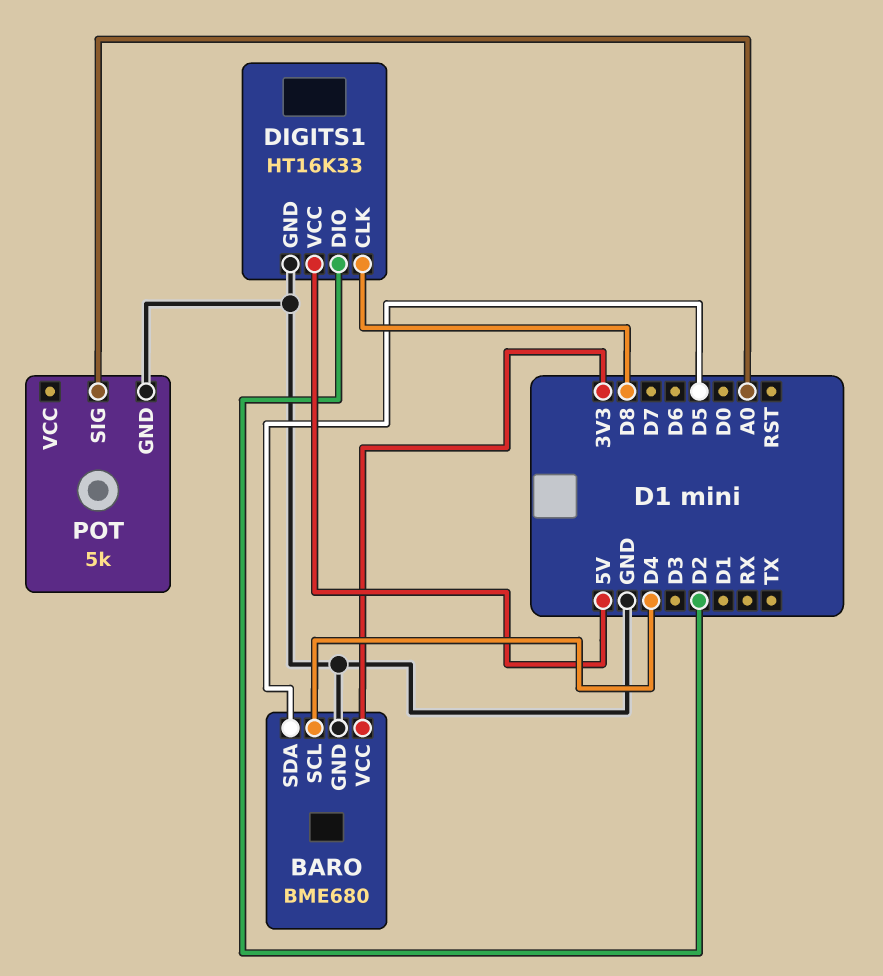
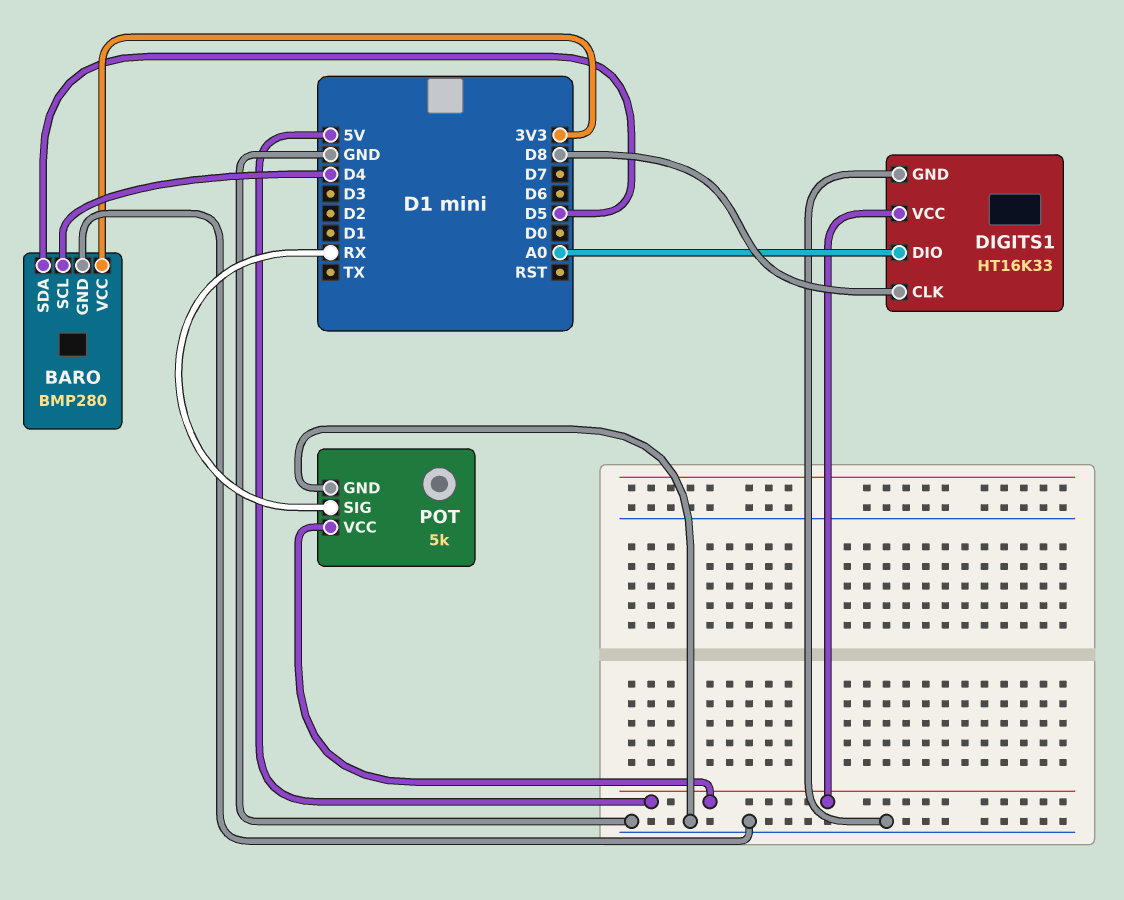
BARO: BME680 -> BMP280
DIGITS1 pin DIO: D2 -> A0
POT pin SIG: A0 -> RX
POT pin VCC: none -> 5V

